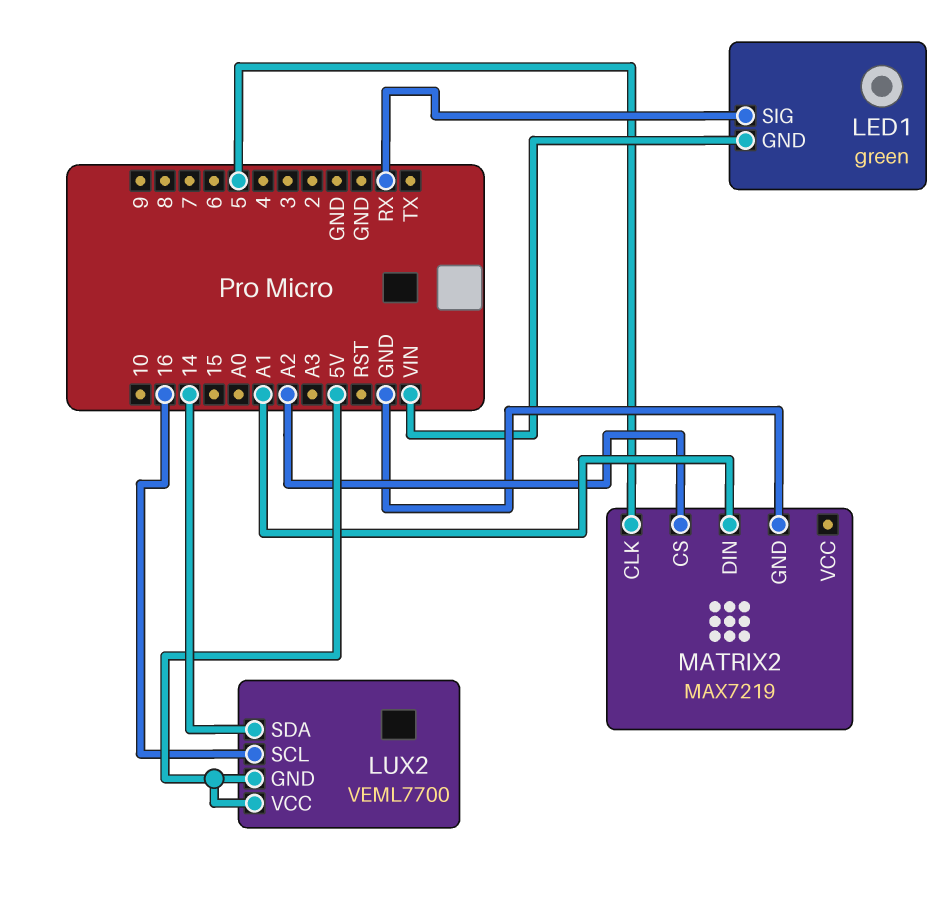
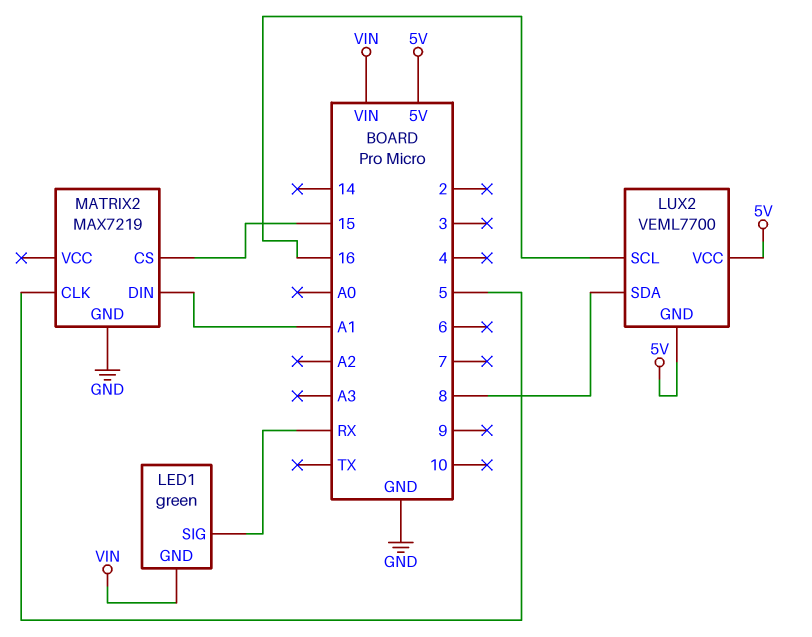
LUX2 pin SDA: 14 -> 8
MATRIX2 pin CS: A2 -> 15

